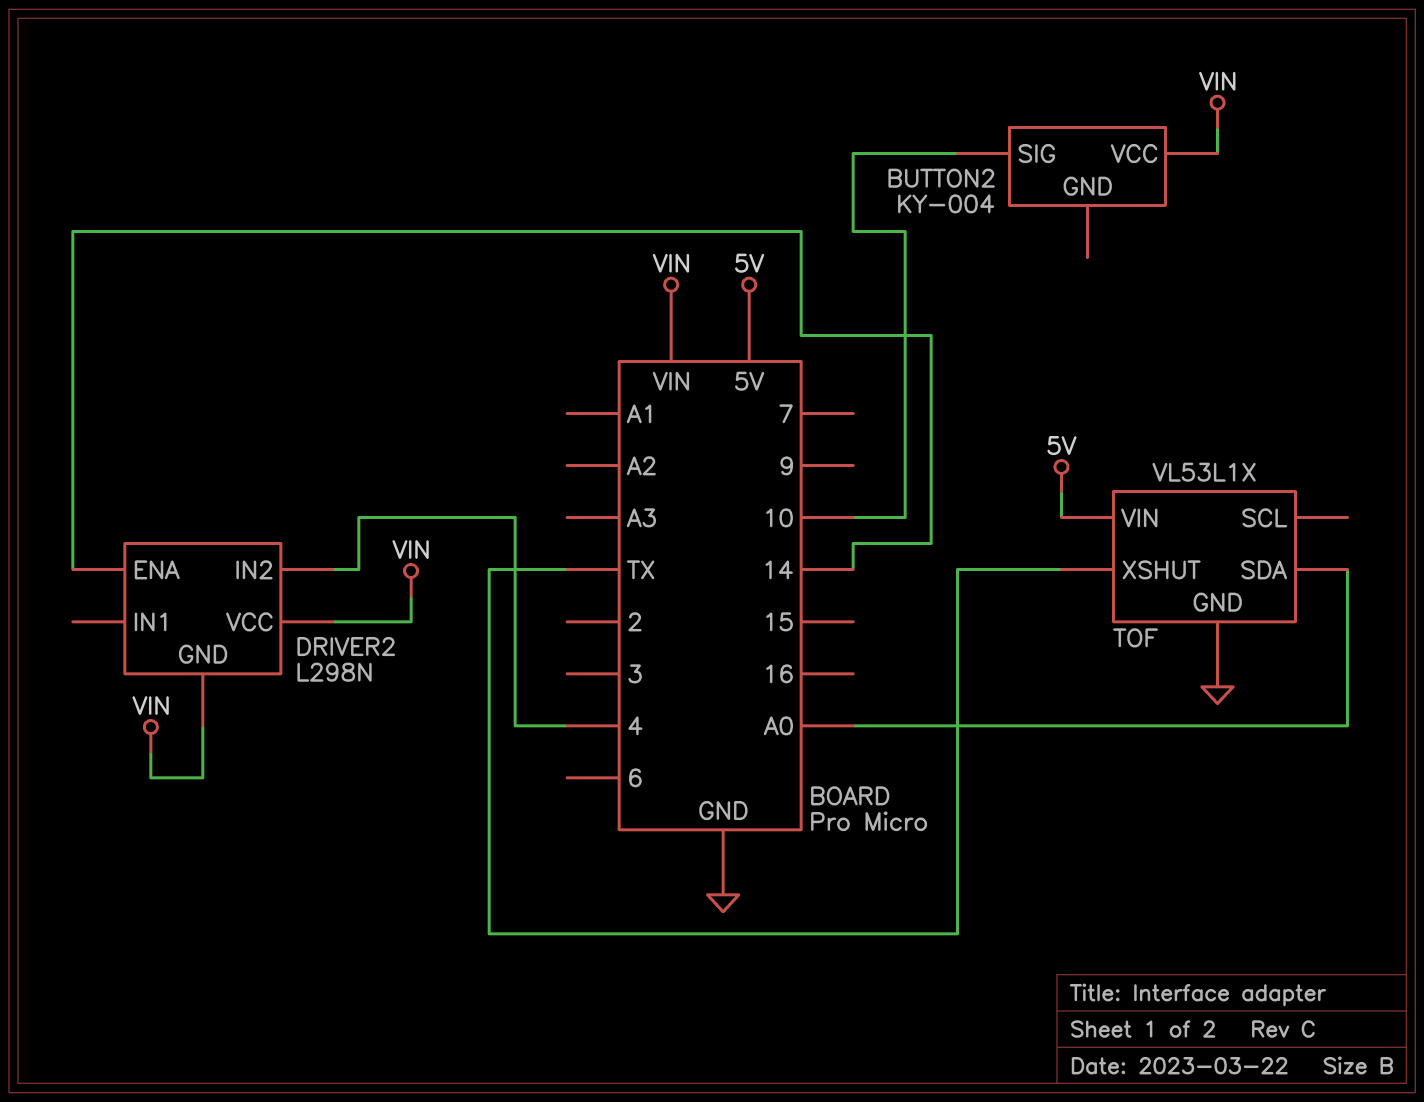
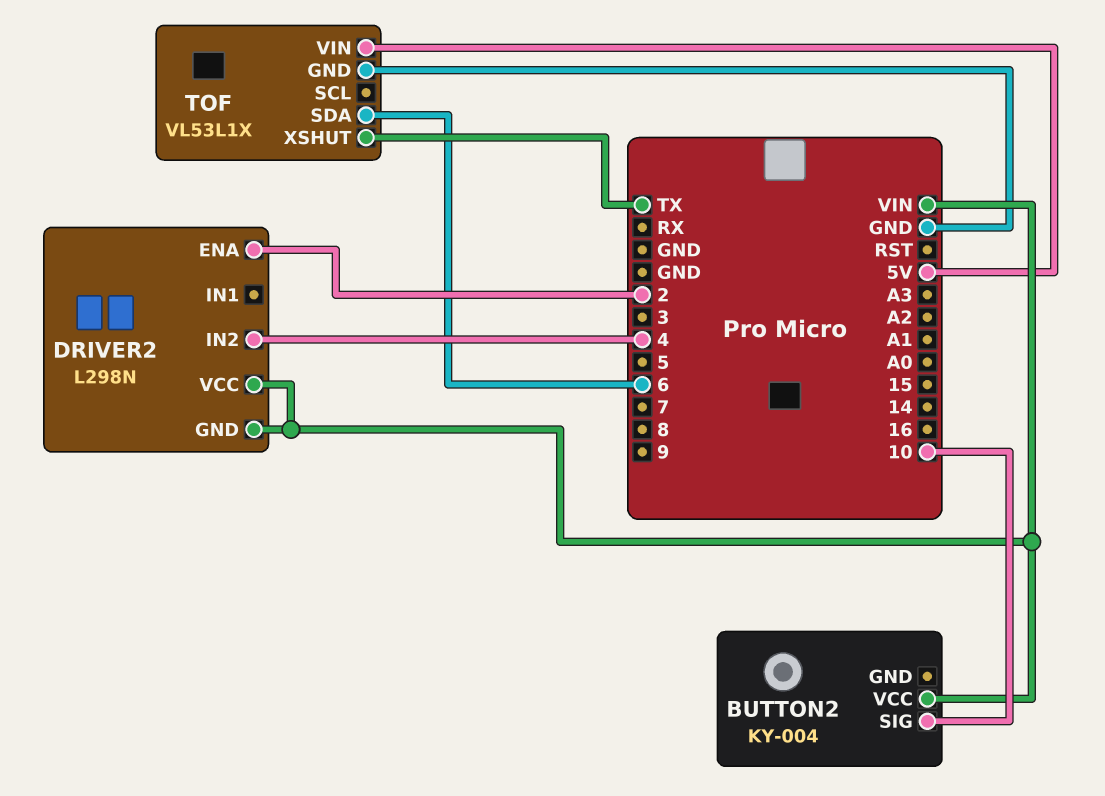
DRIVER2 pin ENA: 14 -> 2
TOF pin SDA: A0 -> 6

